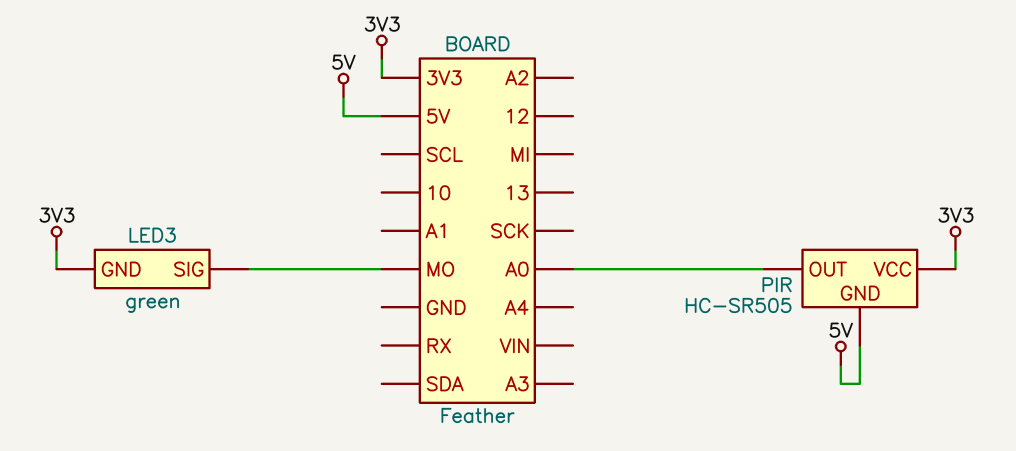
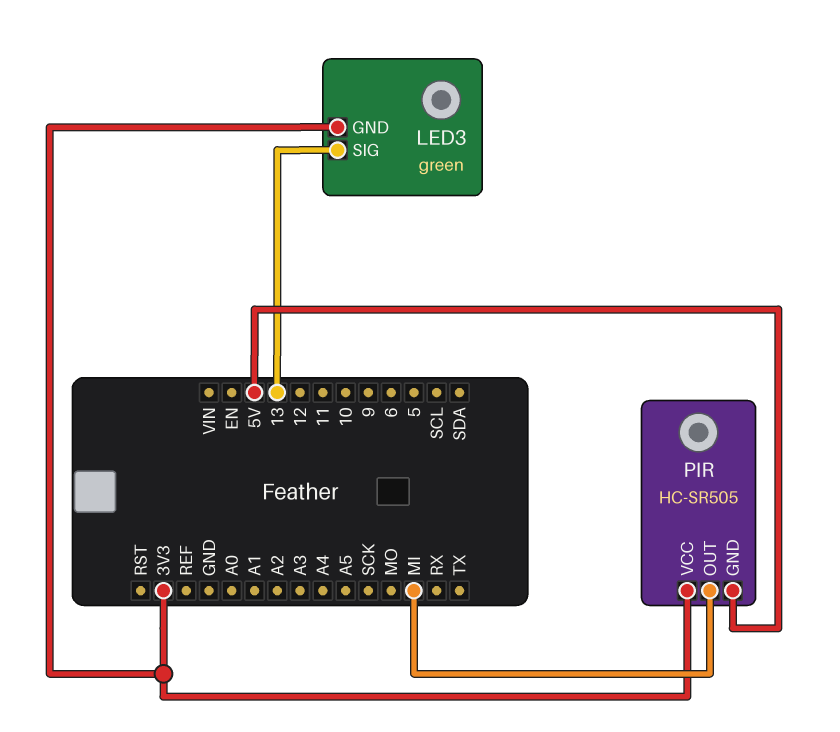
LED3 pin SIG: MO -> 13
PIR pin OUT: A0 -> MI

